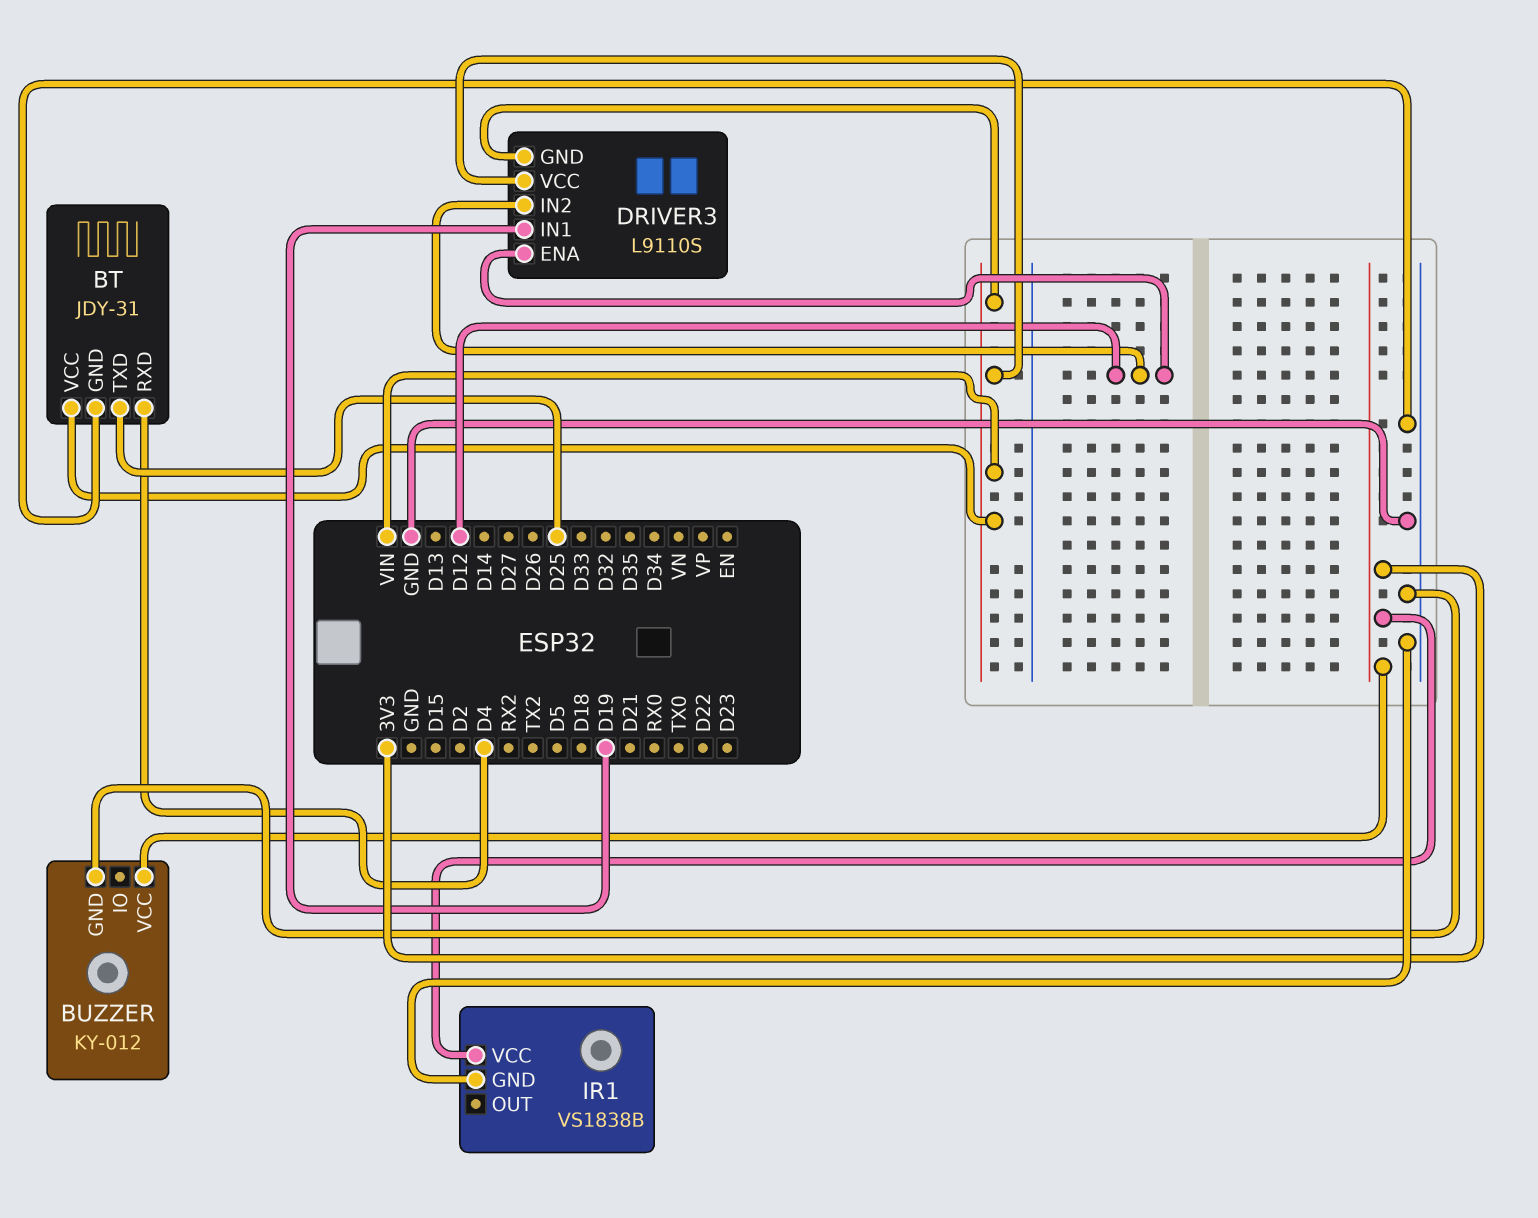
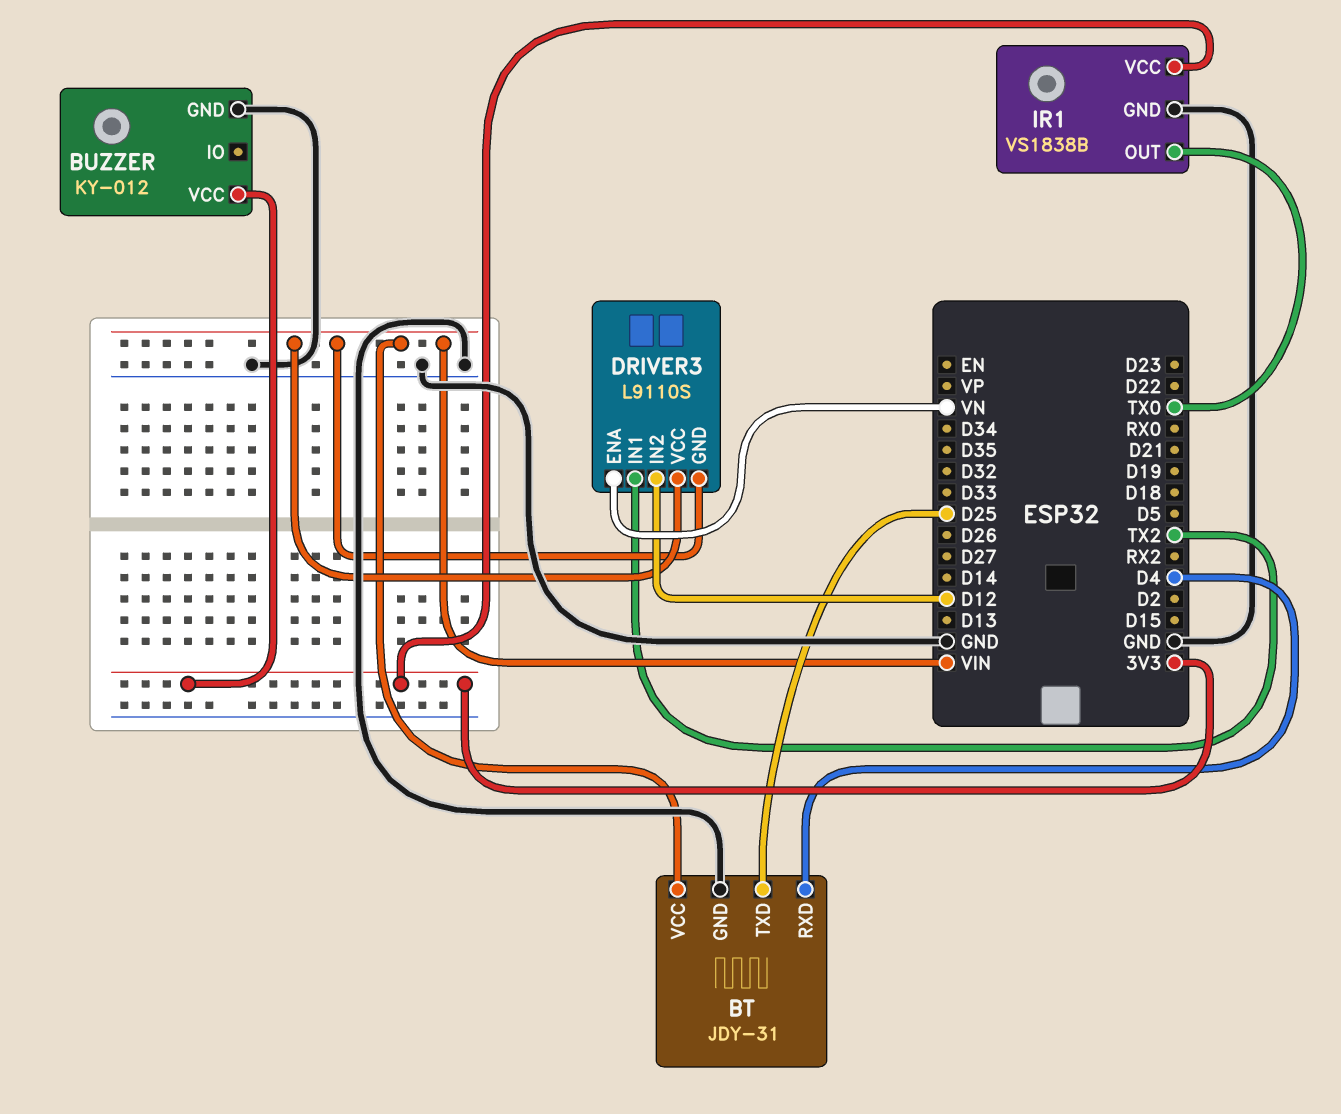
DRIVER3 pin ENA: D12 -> VN
DRIVER3 pin IN1: D19 -> TX2
IR1 pin OUT: none -> TX0

